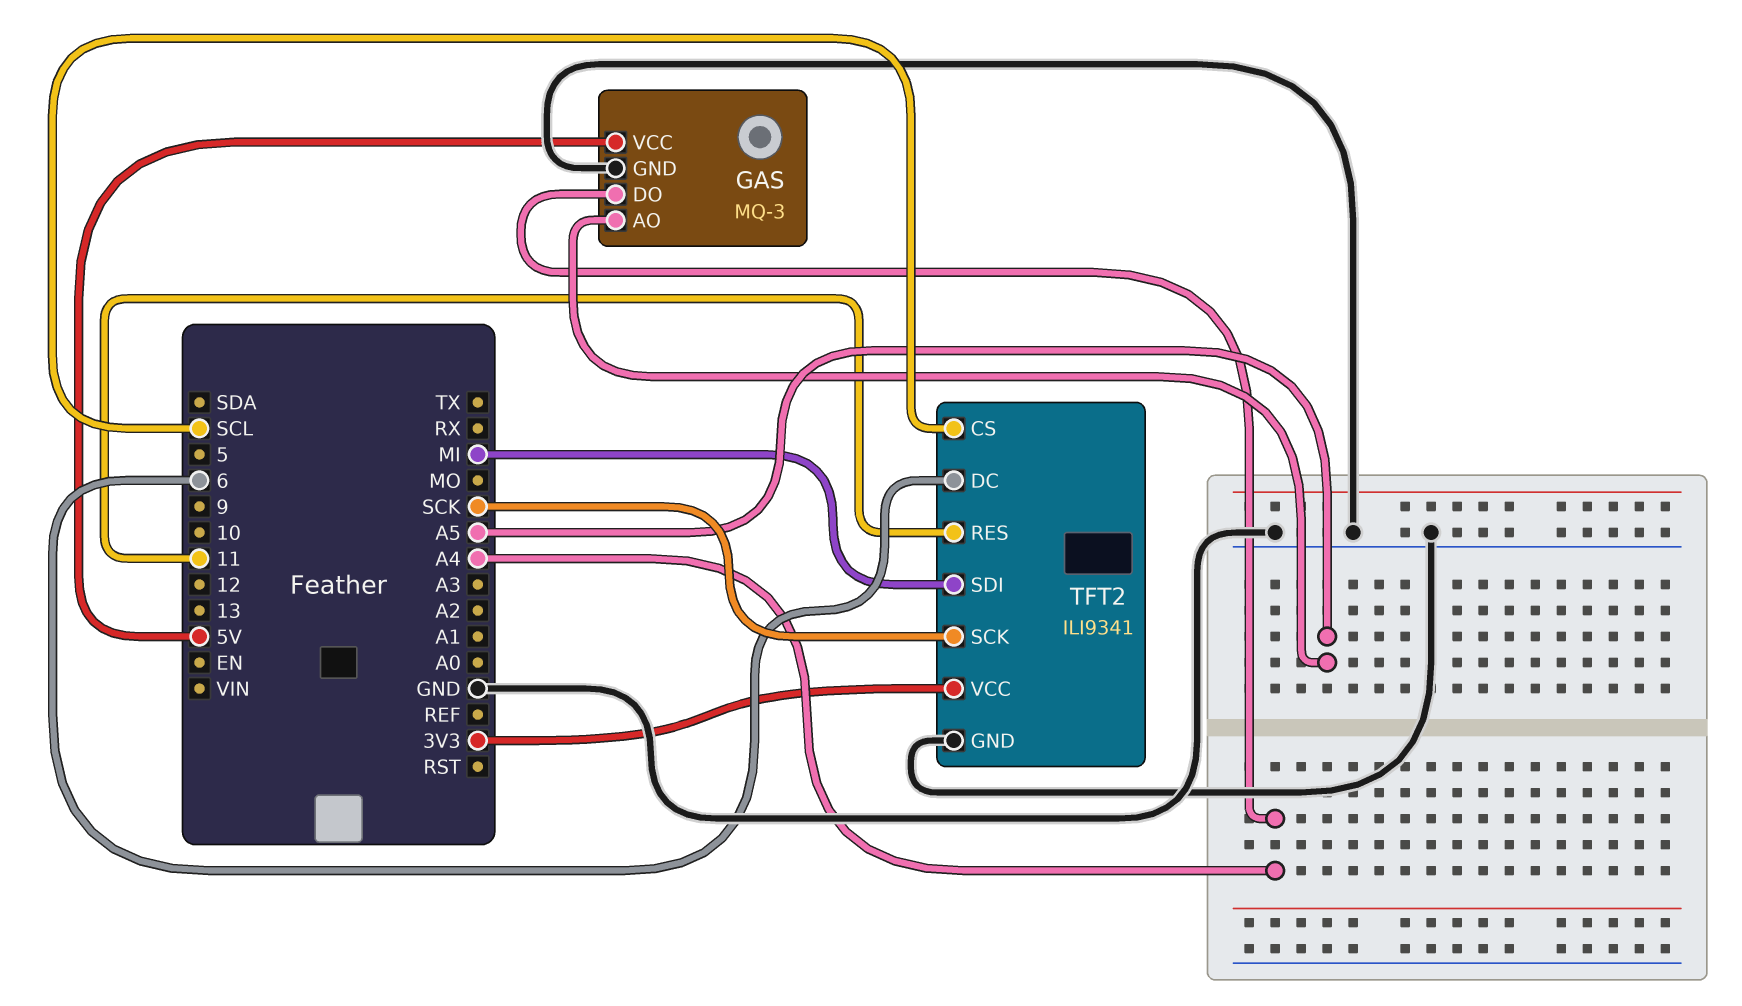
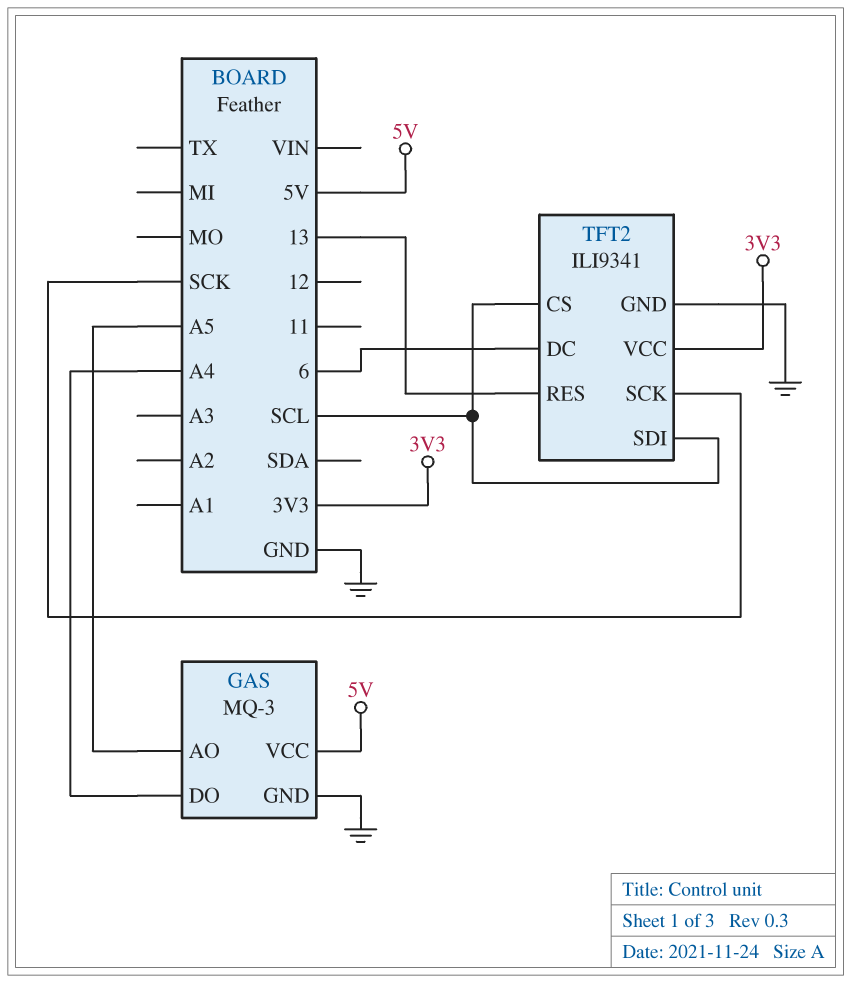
TFT2 pin RES: 11 -> 13
TFT2 pin SDI: MI -> SCL

